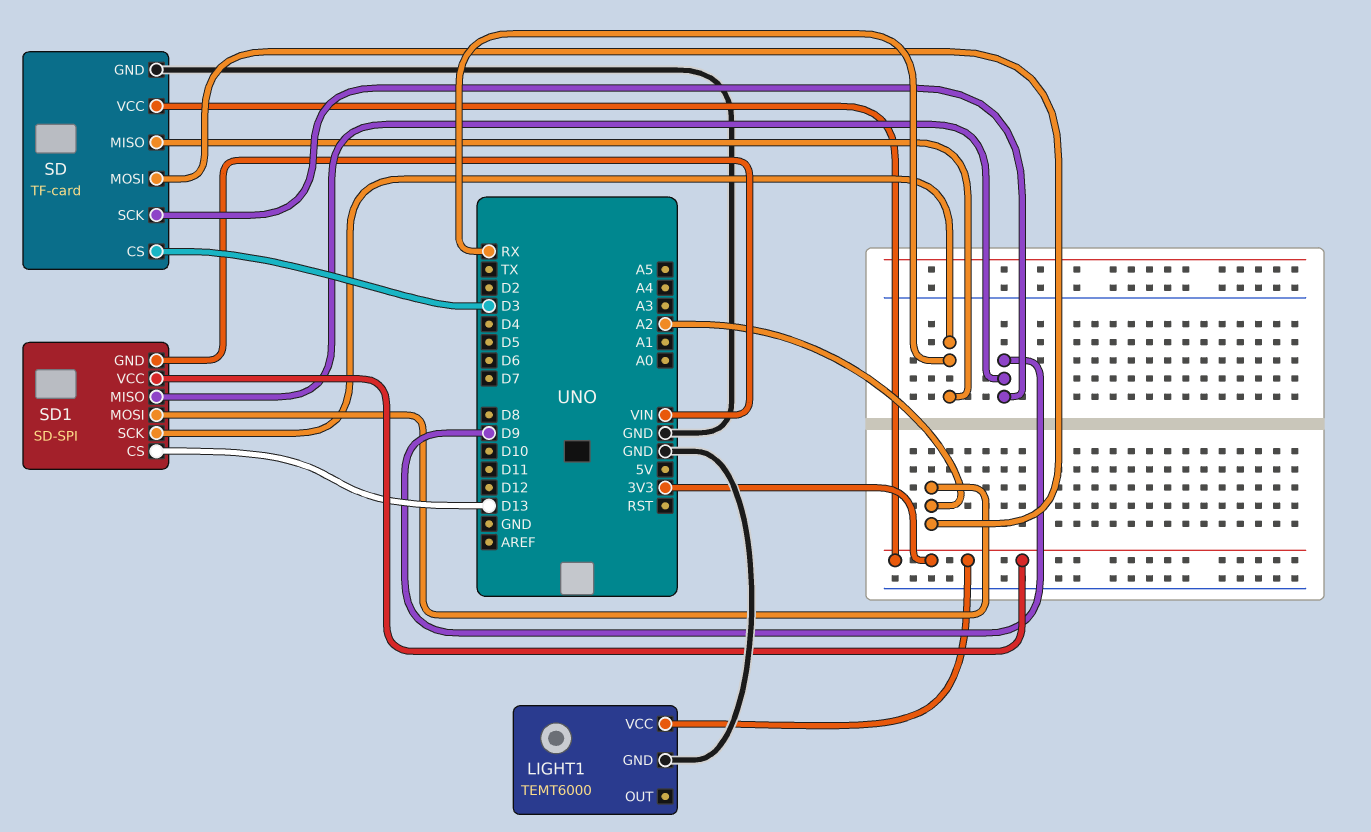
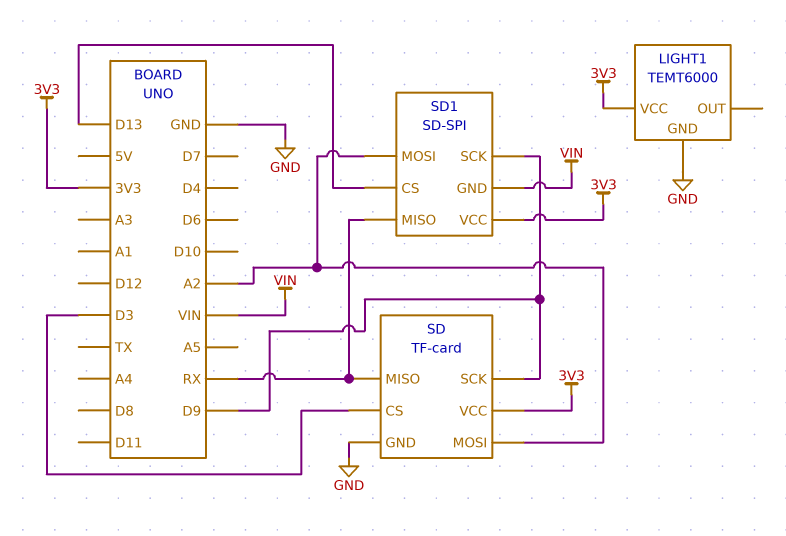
SD1 pin MISO: D9 -> RX
SD1 pin SCK: RX -> D9

